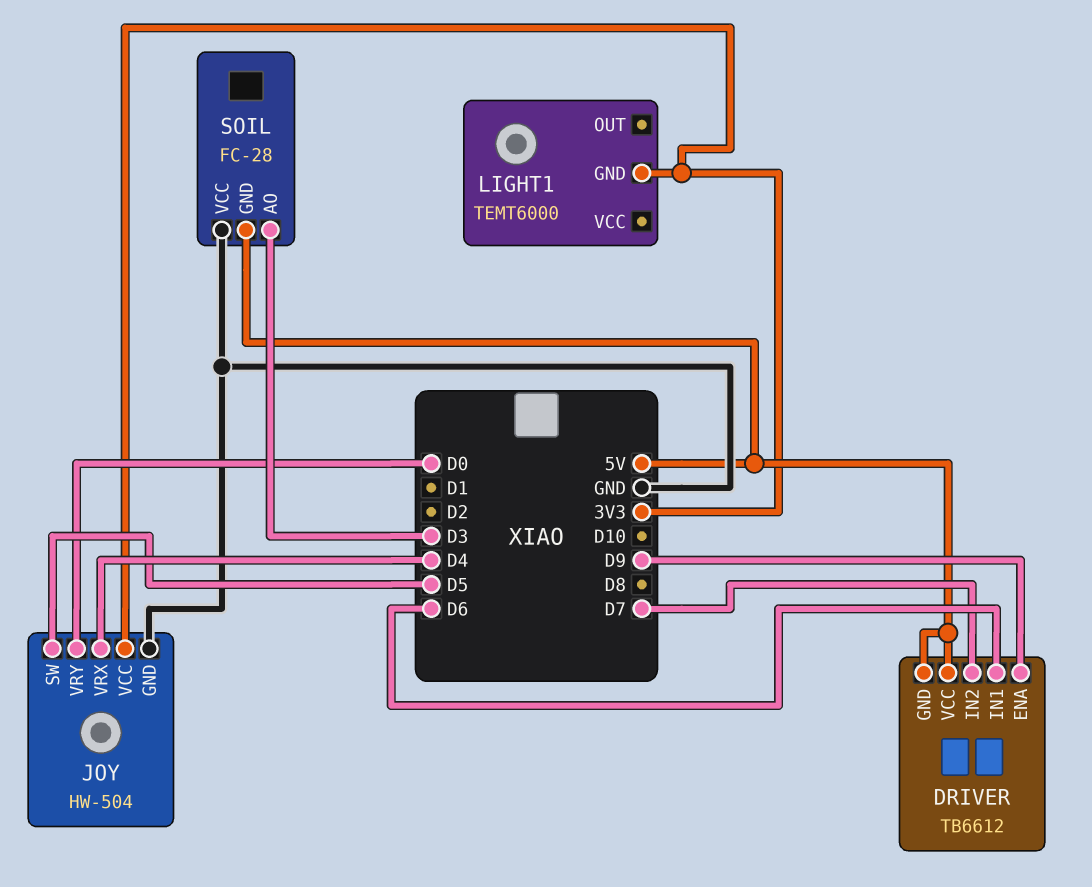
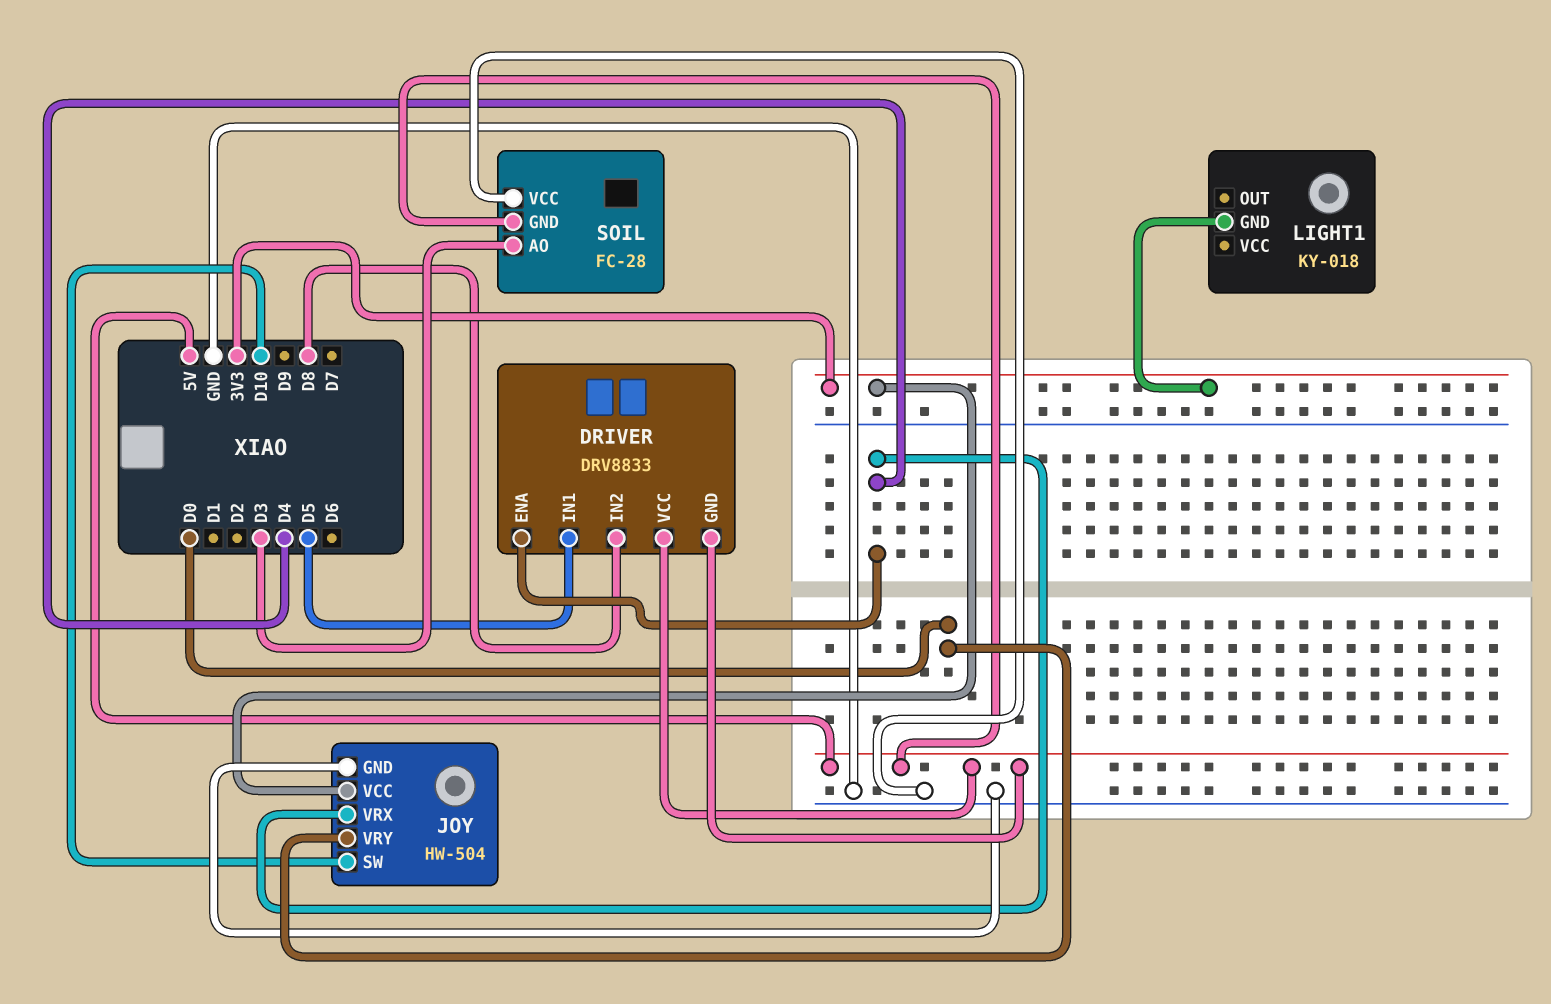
DRIVER: TB6612 -> DRV8833
DRIVER pin ENA: D9 -> D4
DRIVER pin IN1: D6 -> D5
DRIVER pin IN2: D7 -> D8
JOY pin SW: D5 -> D10
LIGHT1: TEMT6000 -> KY-018

